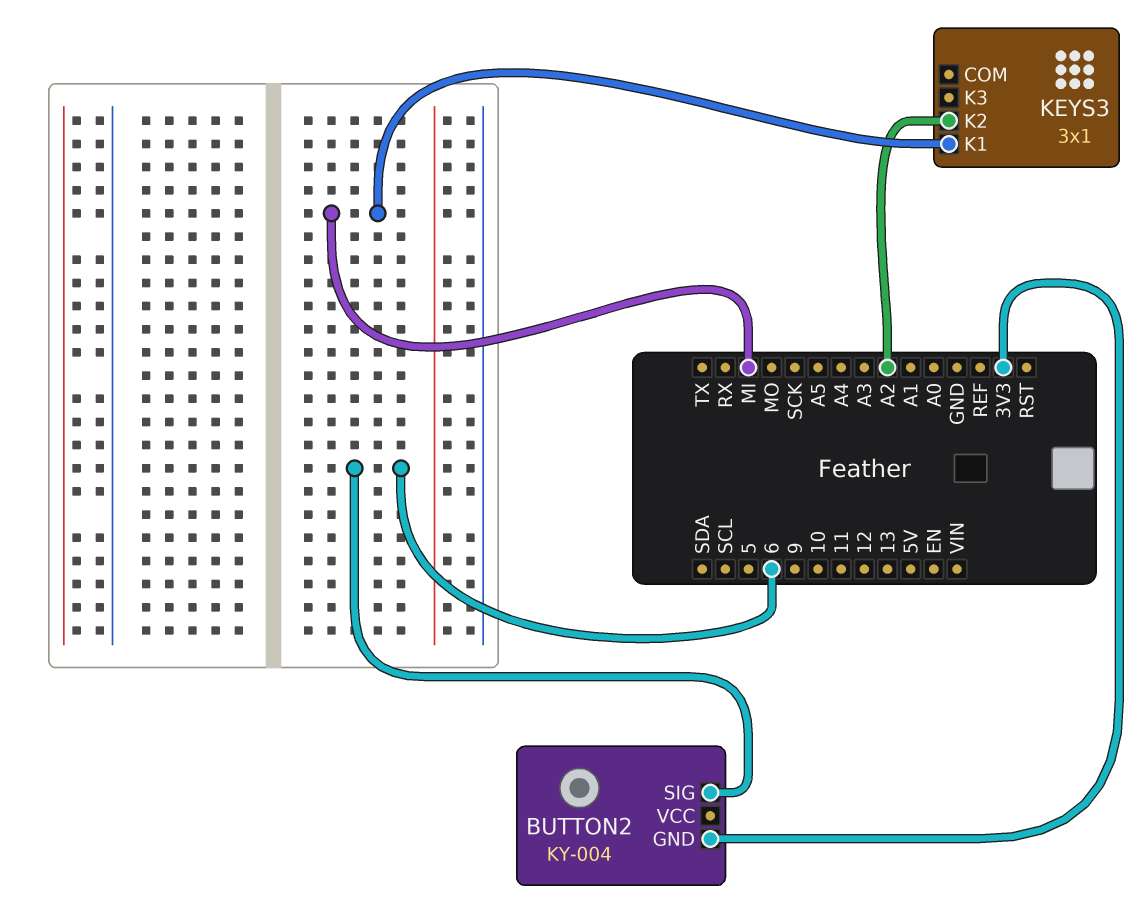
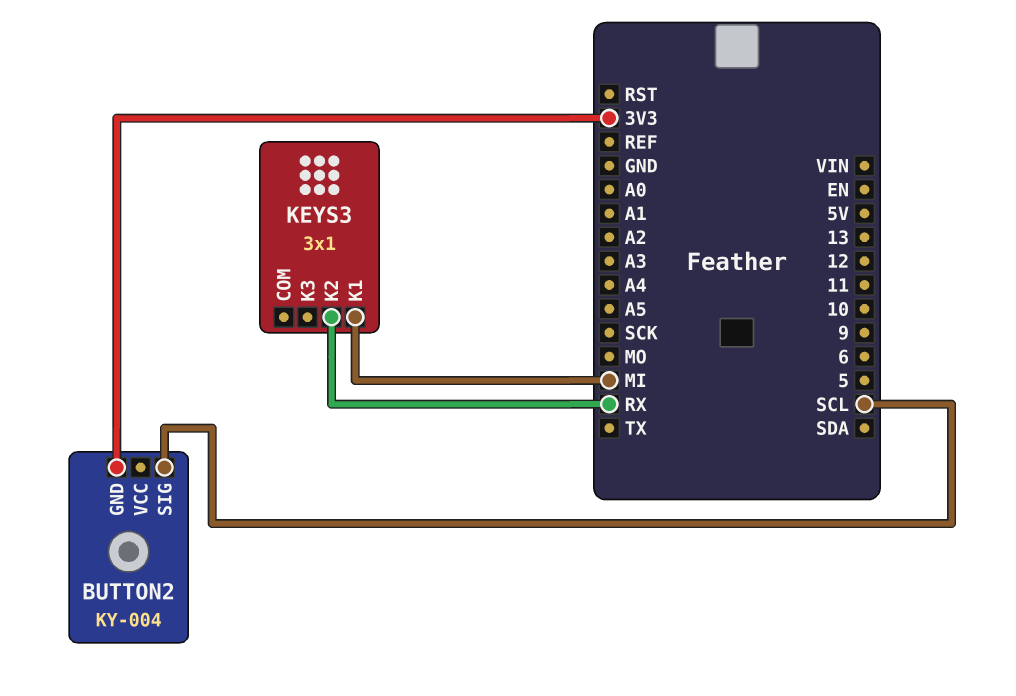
BUTTON2 pin SIG: 6 -> SCL
KEYS3 pin K2: A2 -> RX

